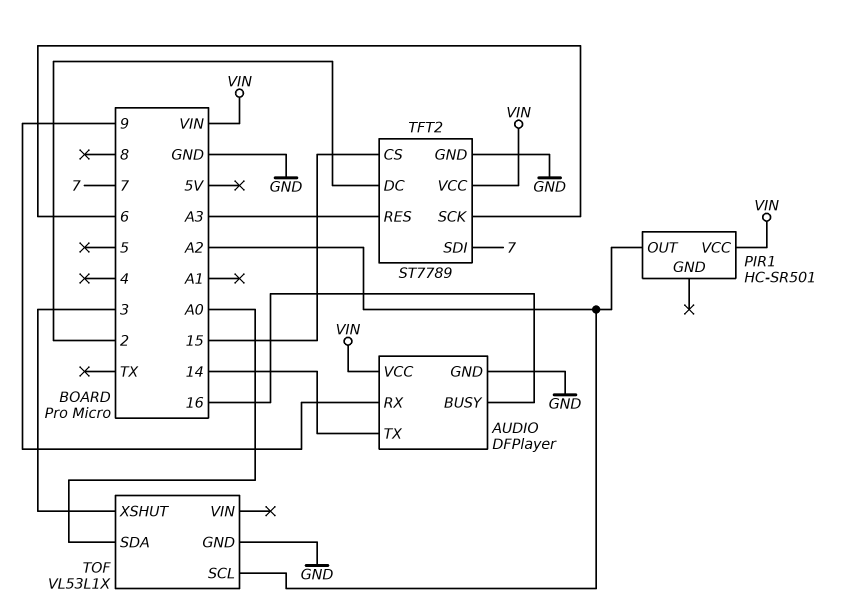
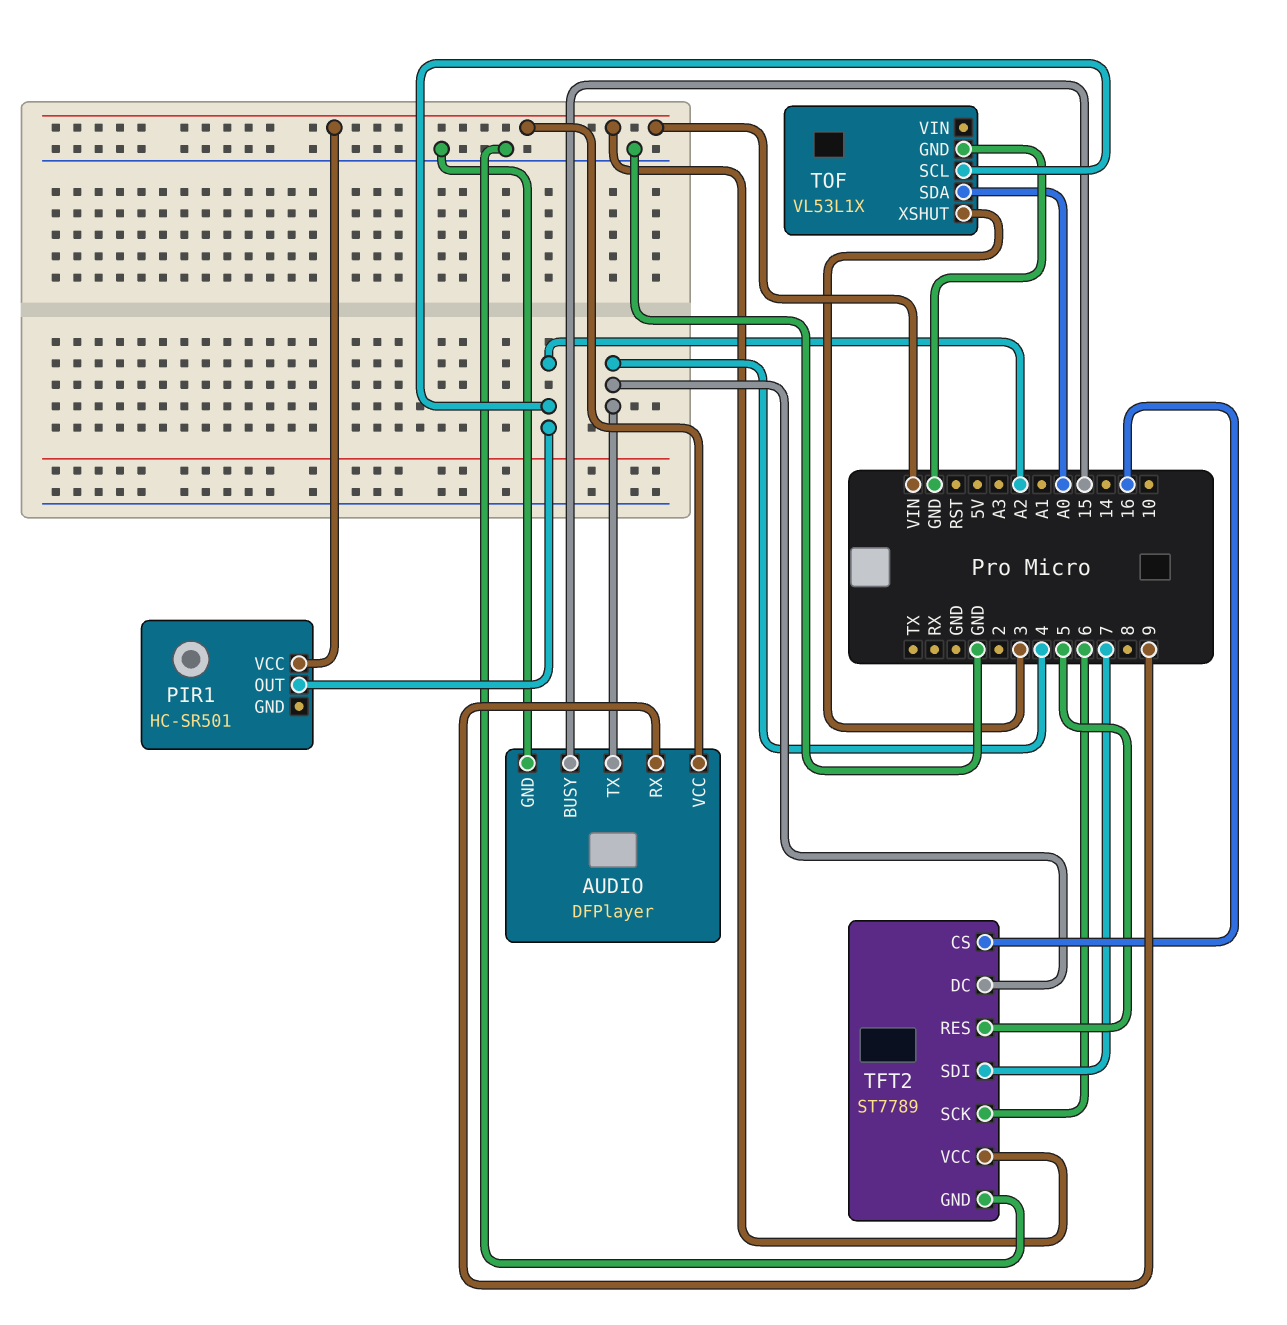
AUDIO pin BUSY: 16 -> 15
AUDIO pin TX: 14 -> 4
TFT2 pin CS: 15 -> 16
TFT2 pin DC: 2 -> 4
TFT2 pin RES: A3 -> 5

